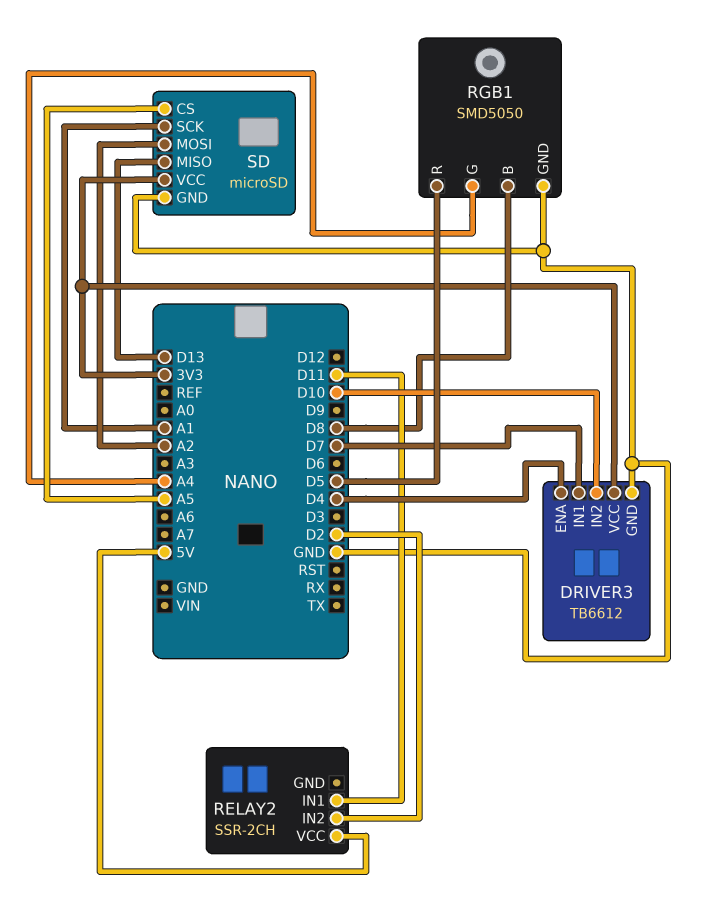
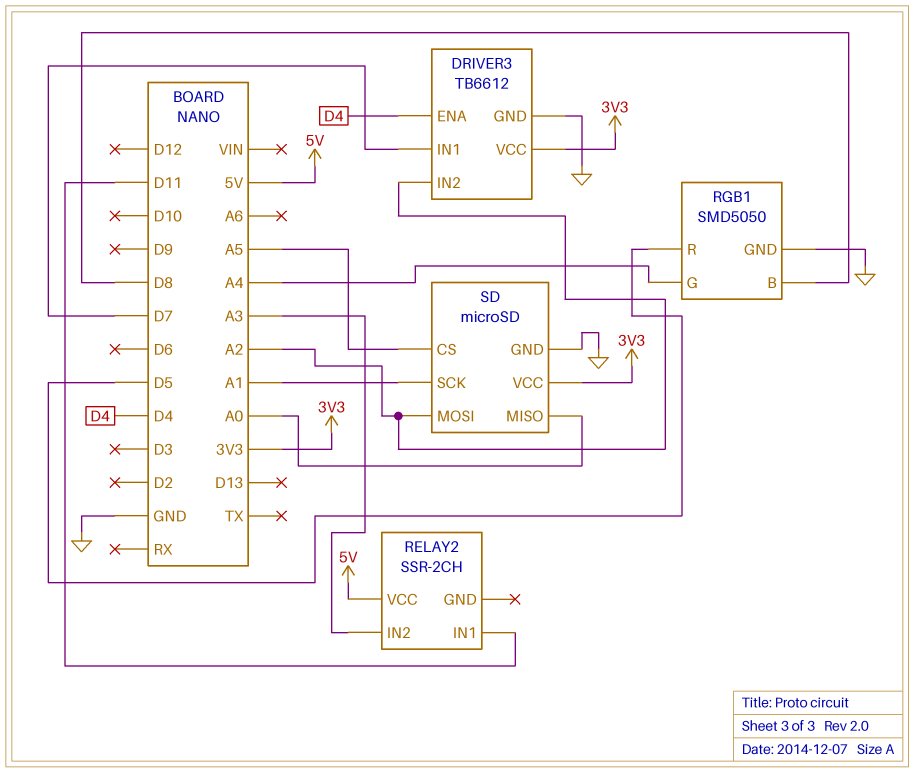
DRIVER3 pin IN2: D10 -> A2
RELAY2 pin IN2: D2 -> A3
SD pin MISO: D13 -> A0

